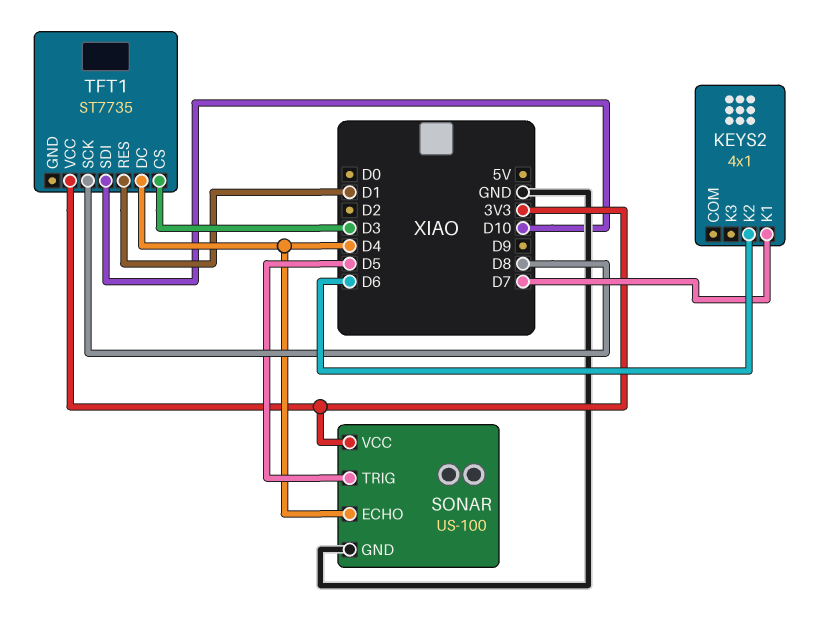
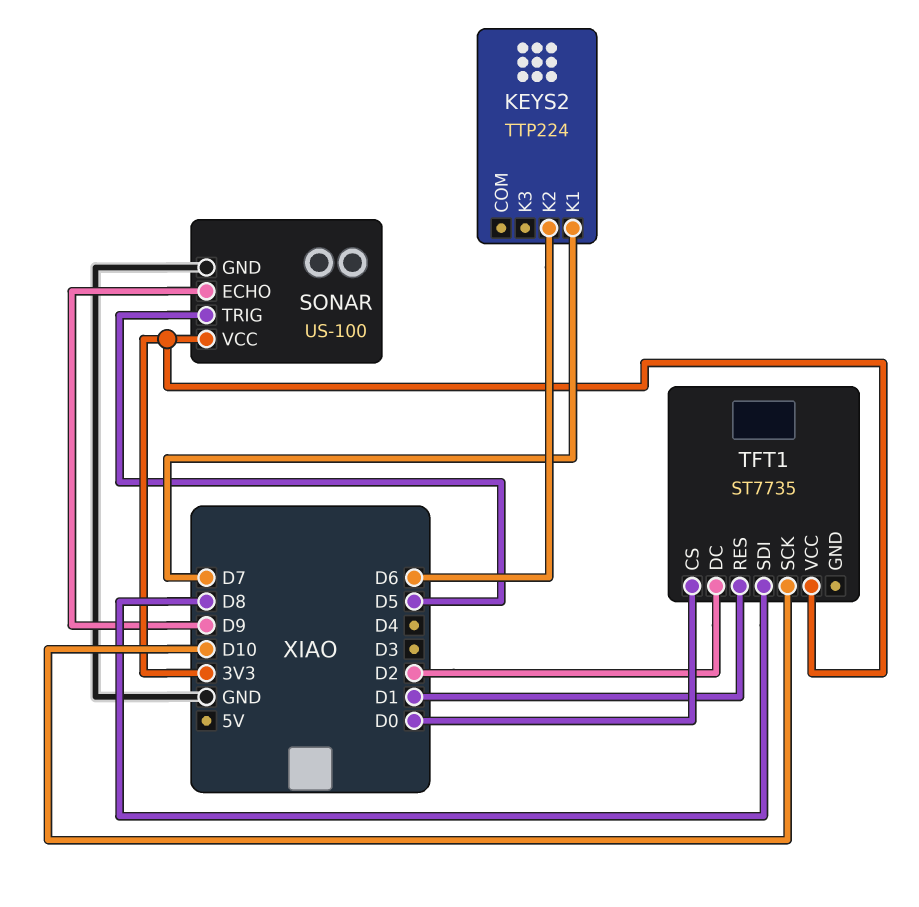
KEYS2: 4x1 -> TTP224
SONAR pin ECHO: D4 -> D9
TFT1 pin CS: D3 -> D0
TFT1 pin DC: D4 -> D2
TFT1 pin SCK: D8 -> D10
TFT1 pin SDI: D10 -> D8

